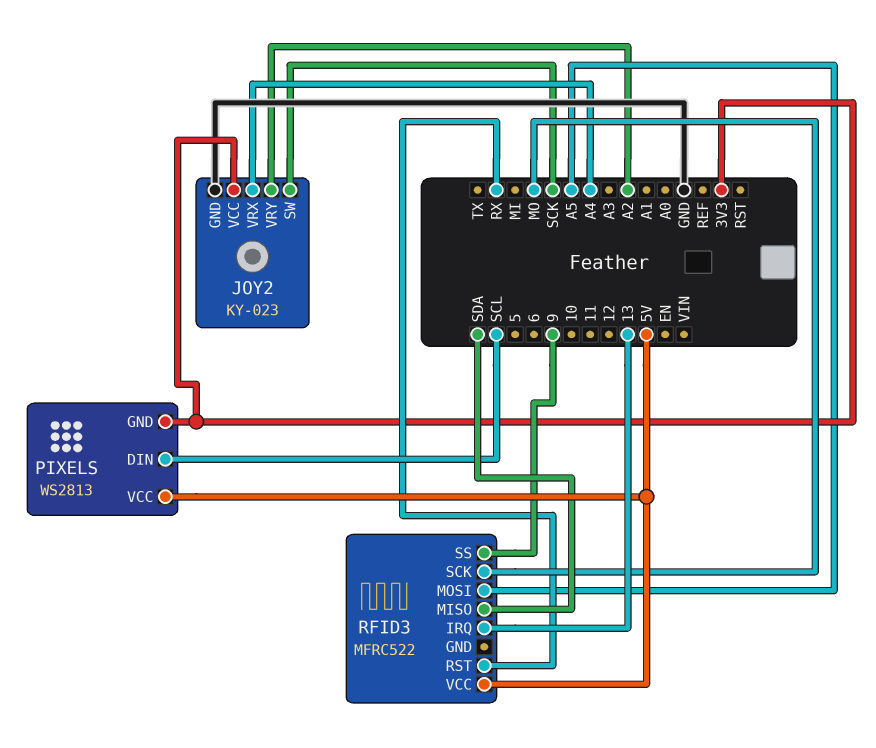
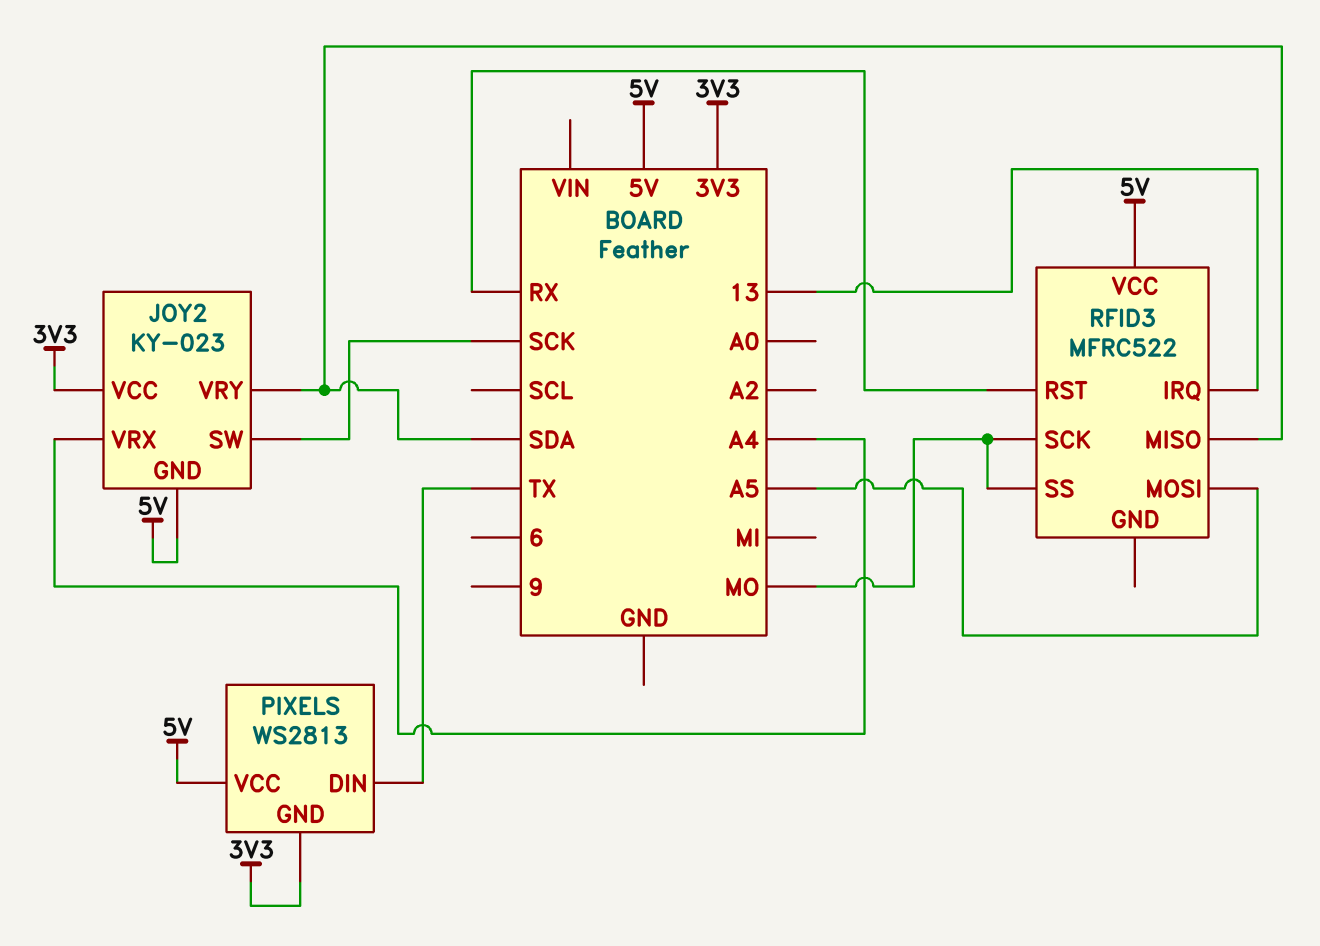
JOY2 pin GND: GND -> 5V
JOY2 pin VRY: A2 -> SDA
PIXELS pin DIN: SCL -> TX
RFID3 pin SS: 9 -> MO

